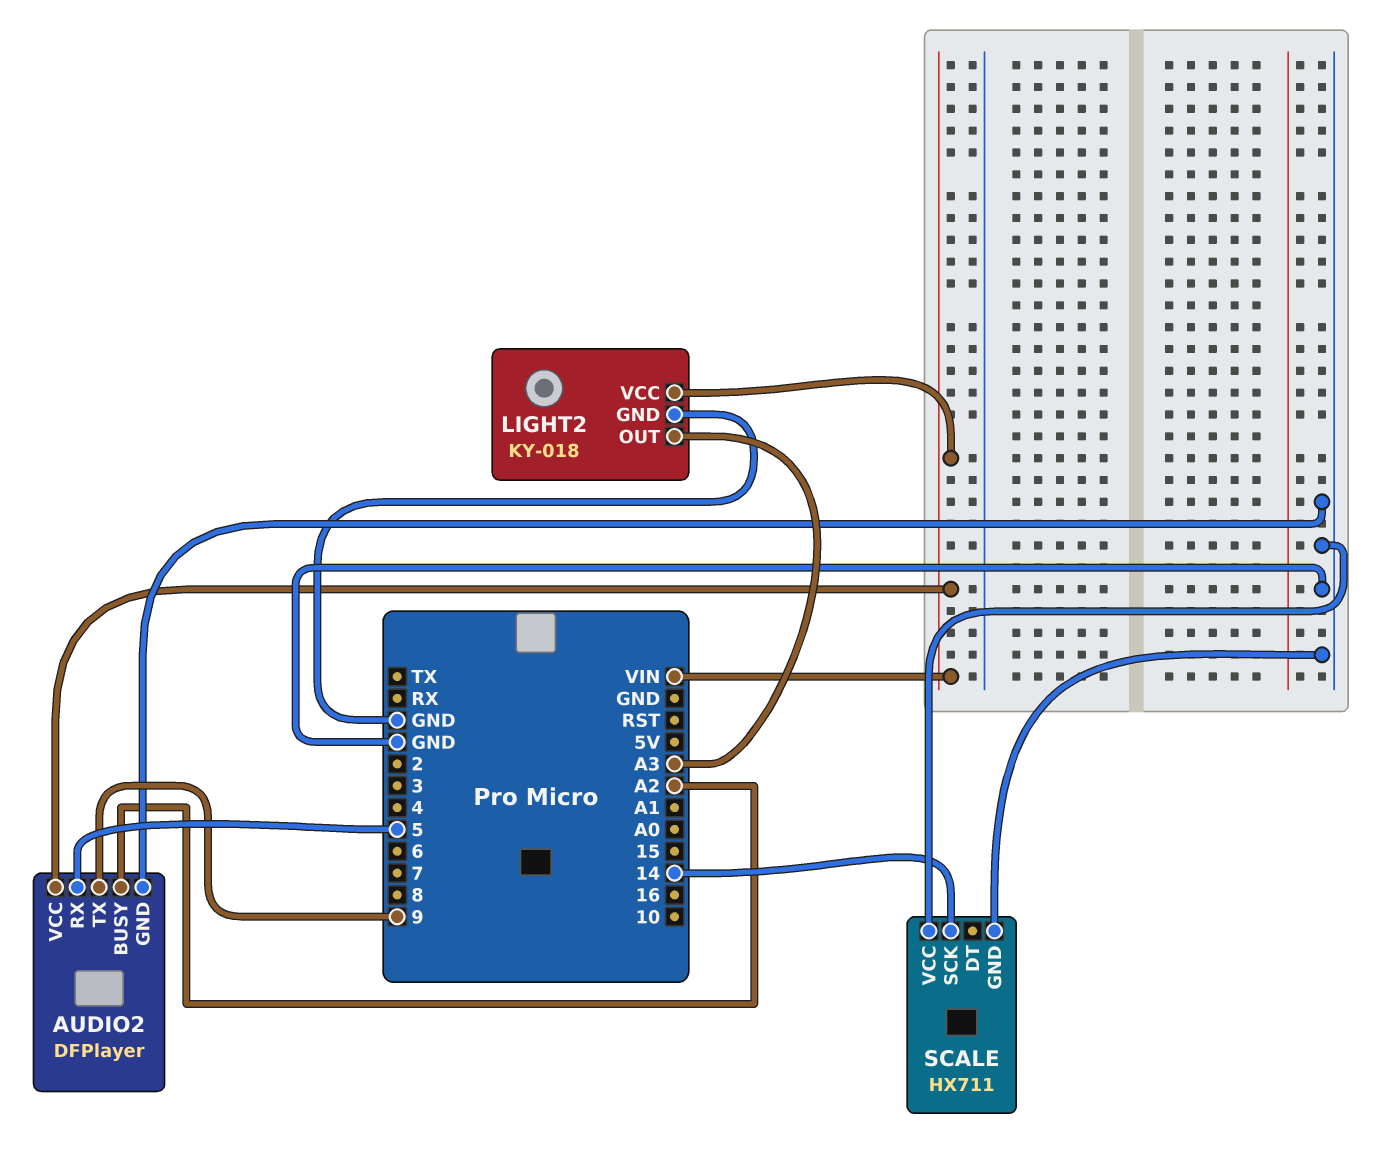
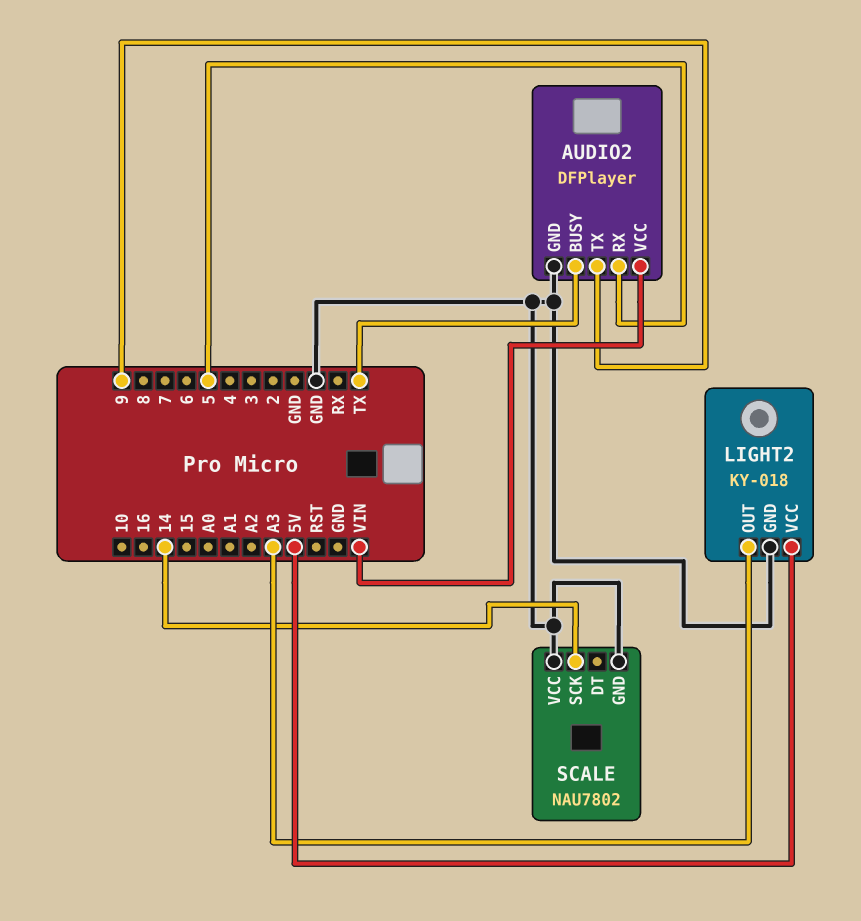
AUDIO2 pin BUSY: A2 -> TX
LIGHT2 pin VCC: VIN -> 5V
SCALE: HX711 -> NAU7802

